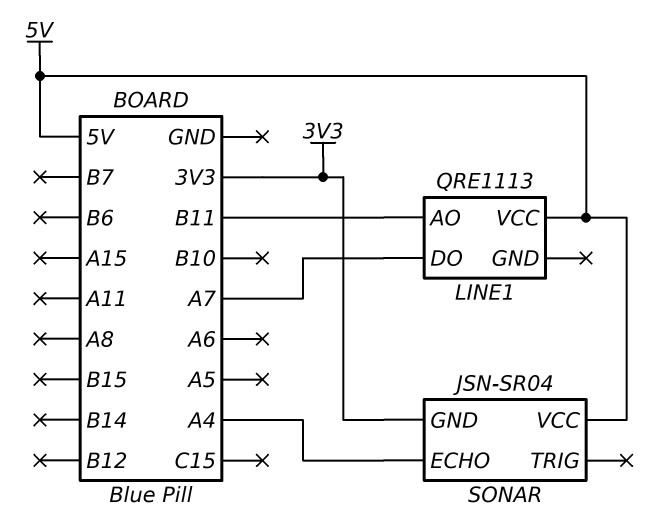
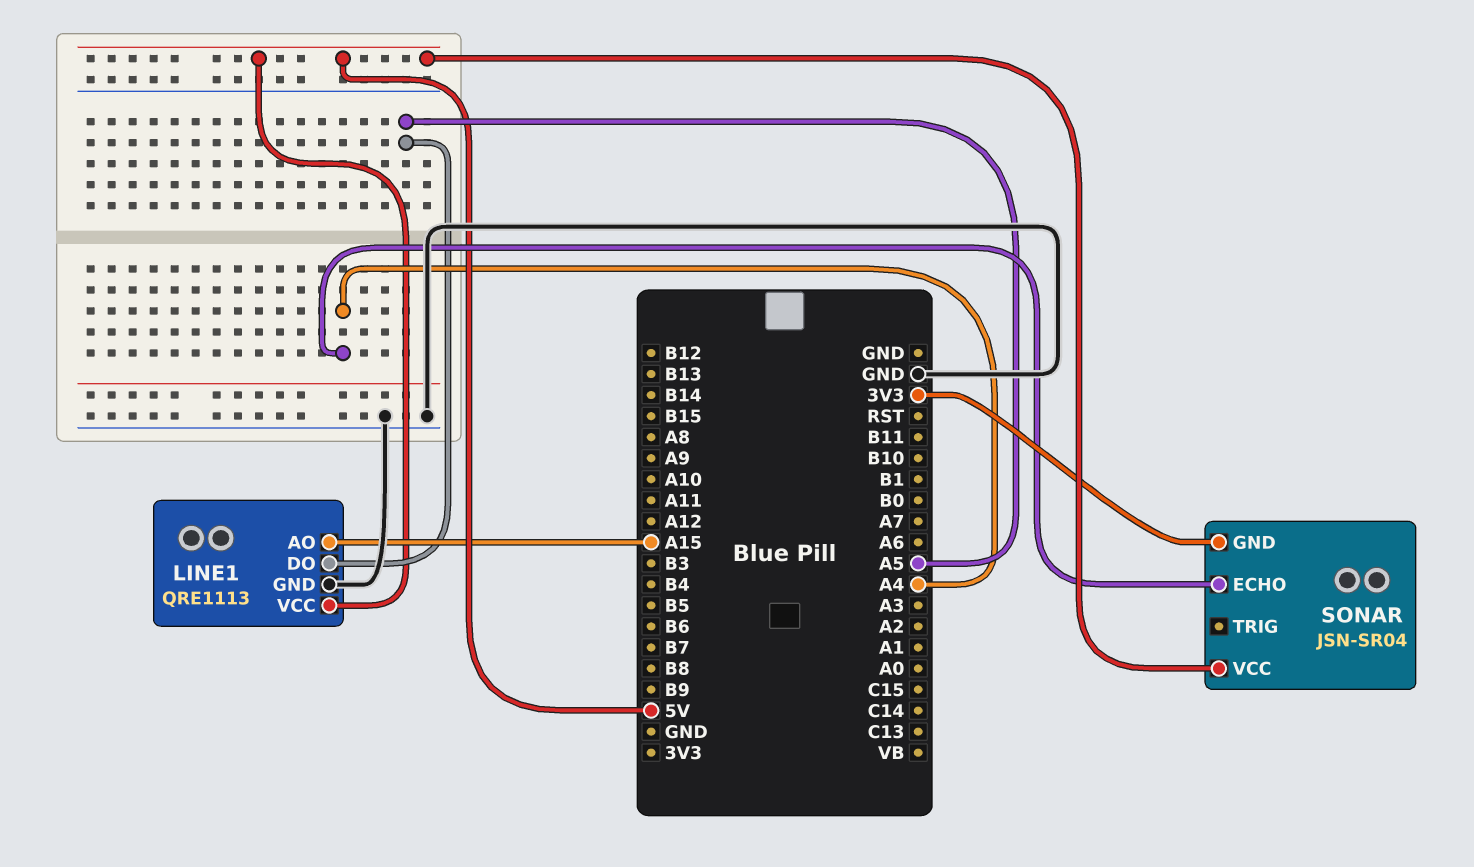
LINE1 pin AO: B11 -> A15
LINE1 pin DO: A7 -> A5
LINE1 pin GND: none -> GND

